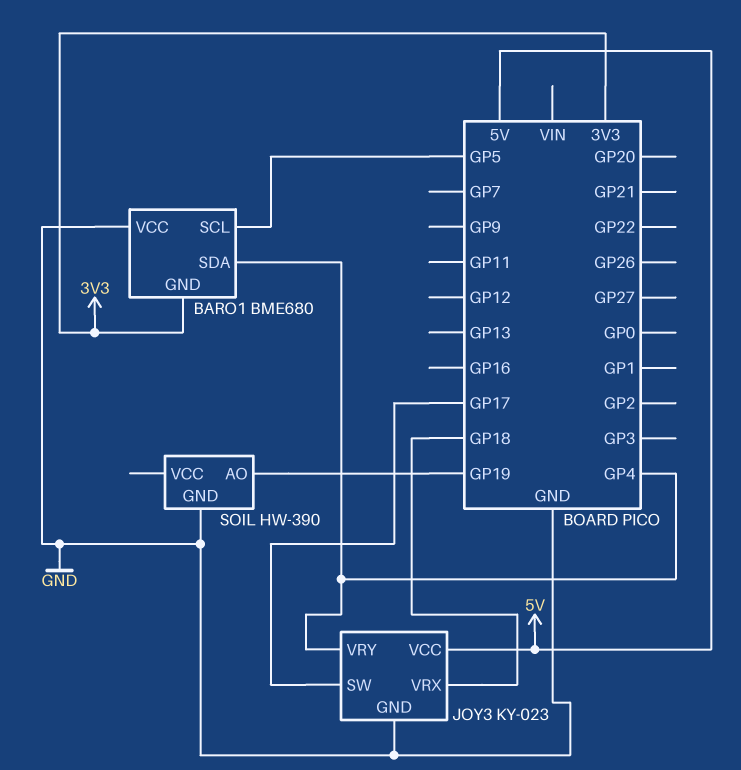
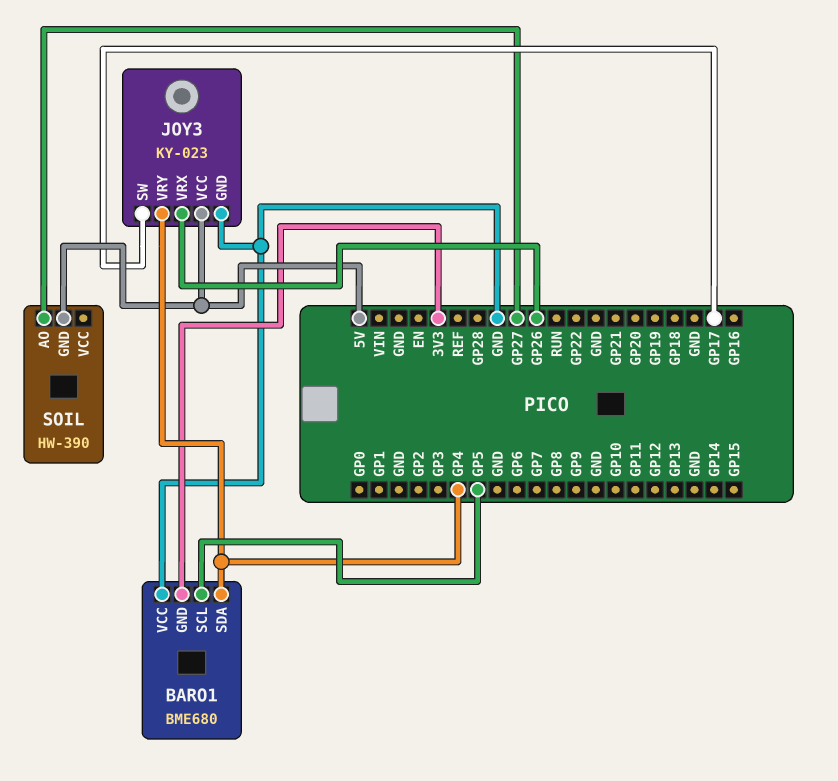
JOY3 pin VRX: GP18 -> GP26
SOIL pin AO: GP19 -> GP27
SOIL pin GND: GND -> 5V

